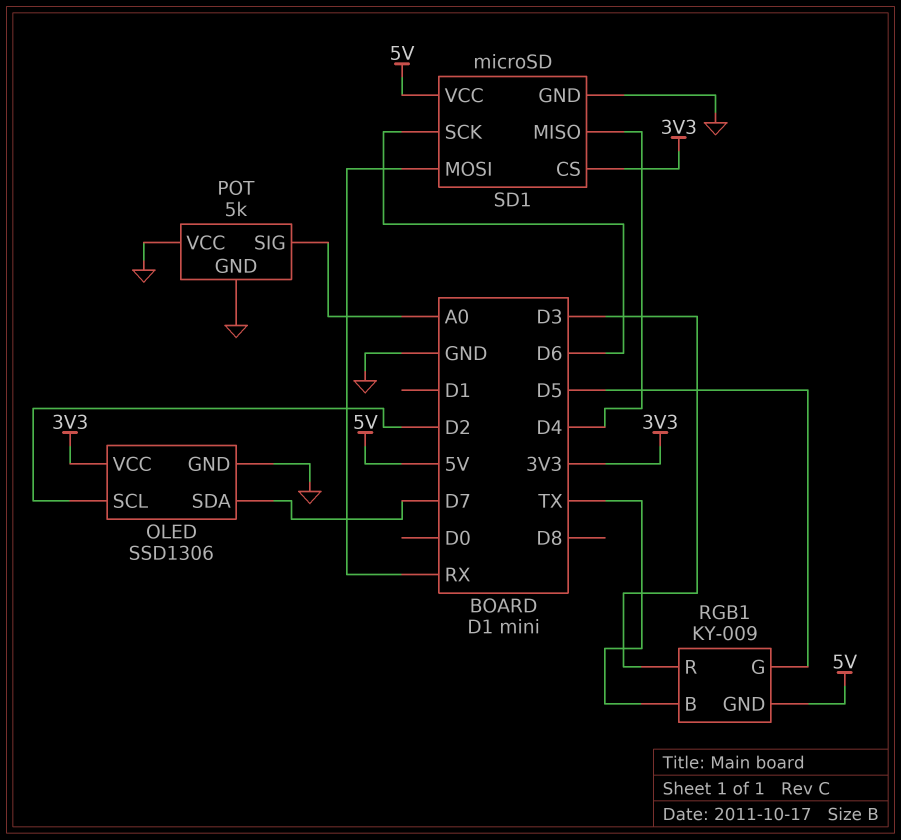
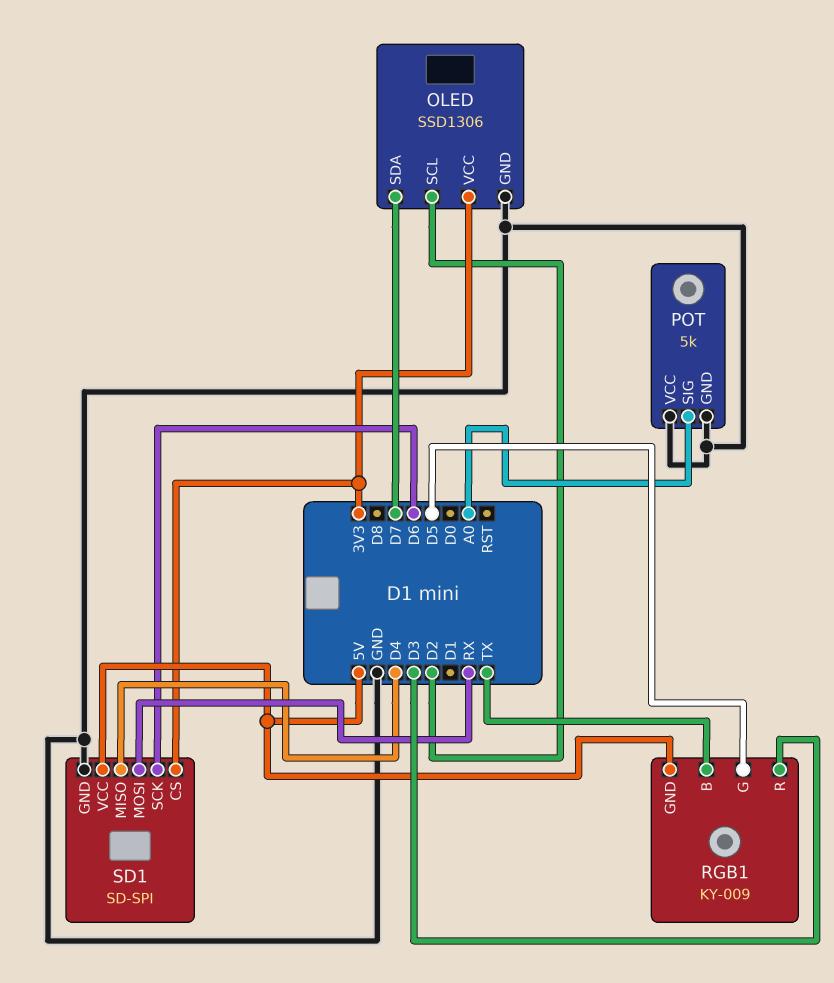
SD1: microSD -> SD-SPI

